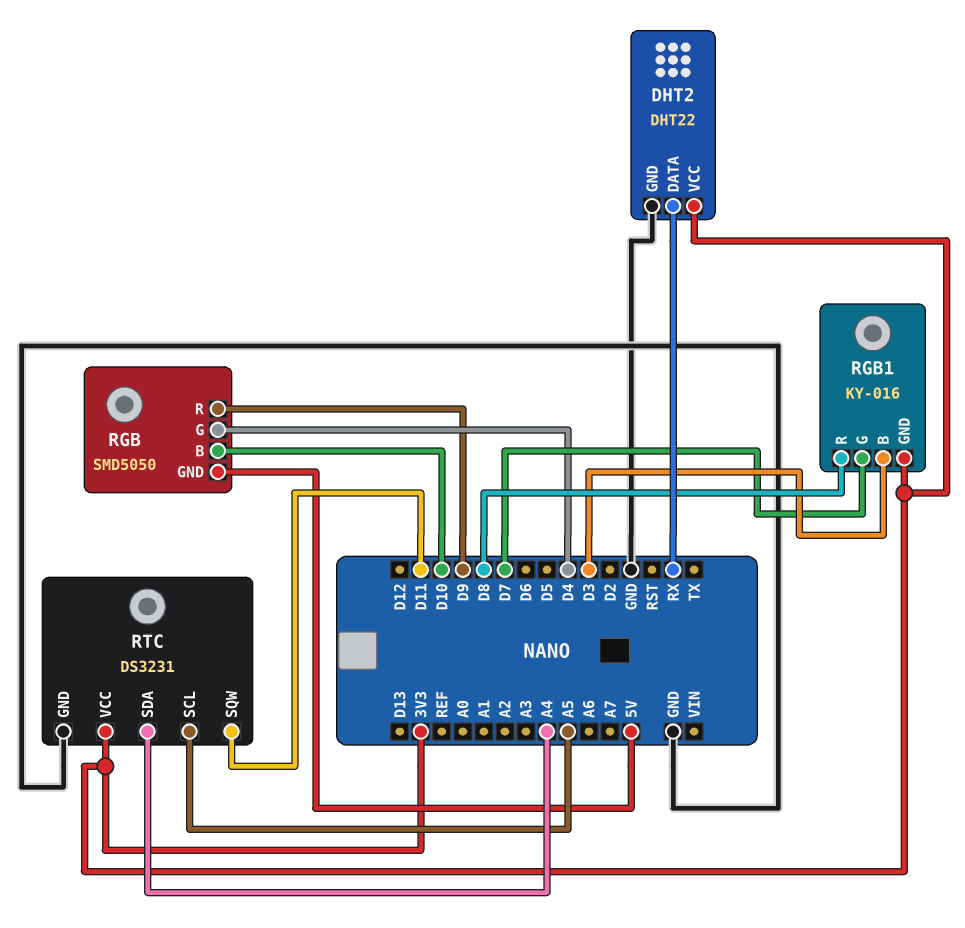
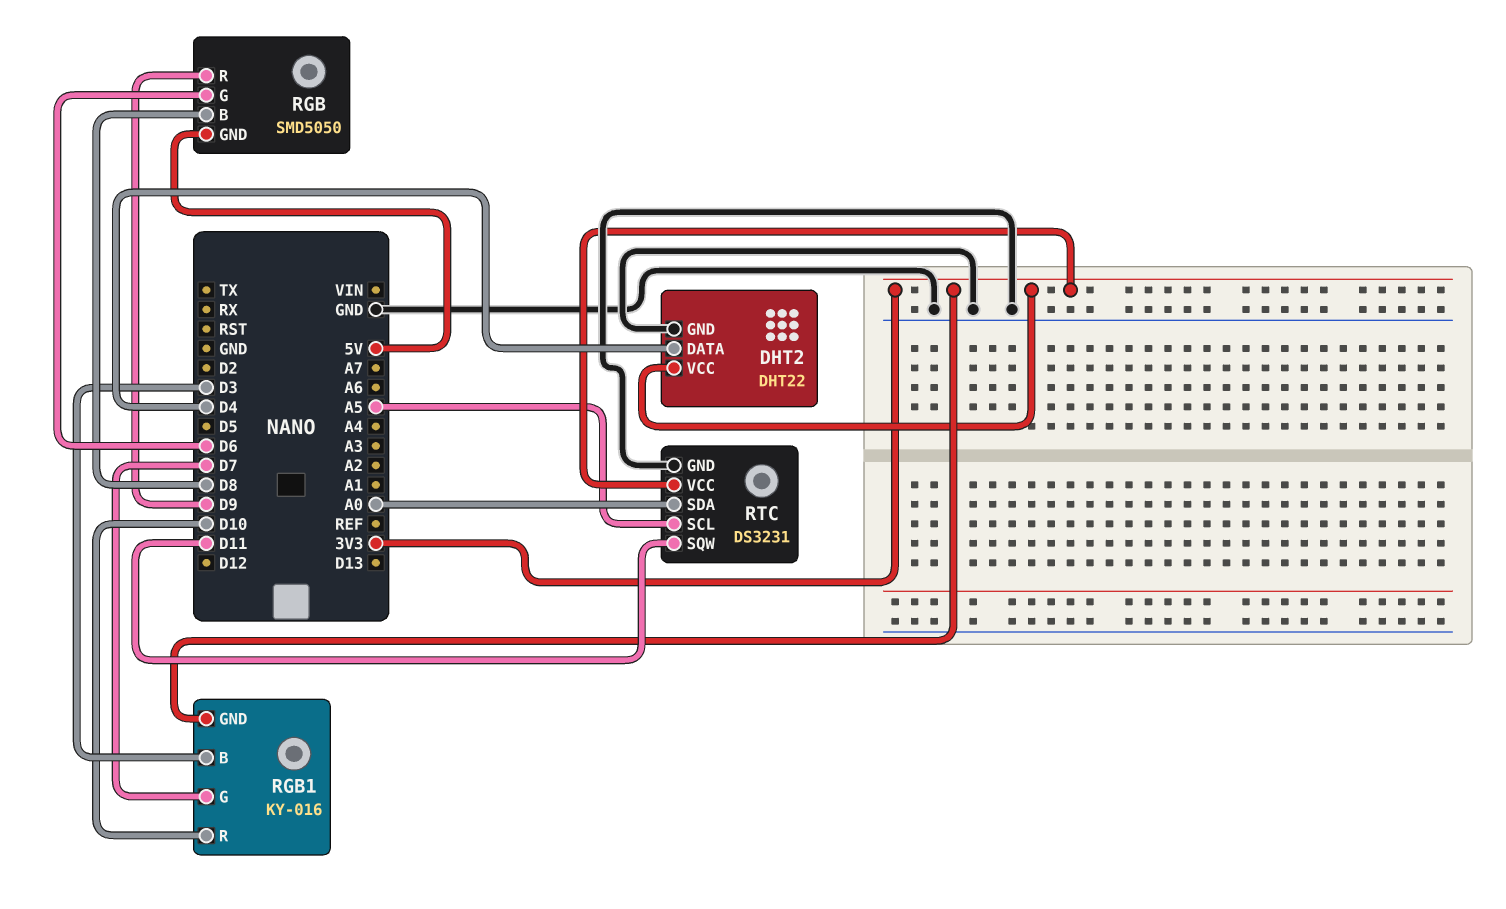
DHT2 pin DATA: RX -> D4
RGB pin B: D10 -> D8
RGB pin G: D4 -> D6
RGB1 pin R: D8 -> D10
RTC pin SDA: A4 -> A0

